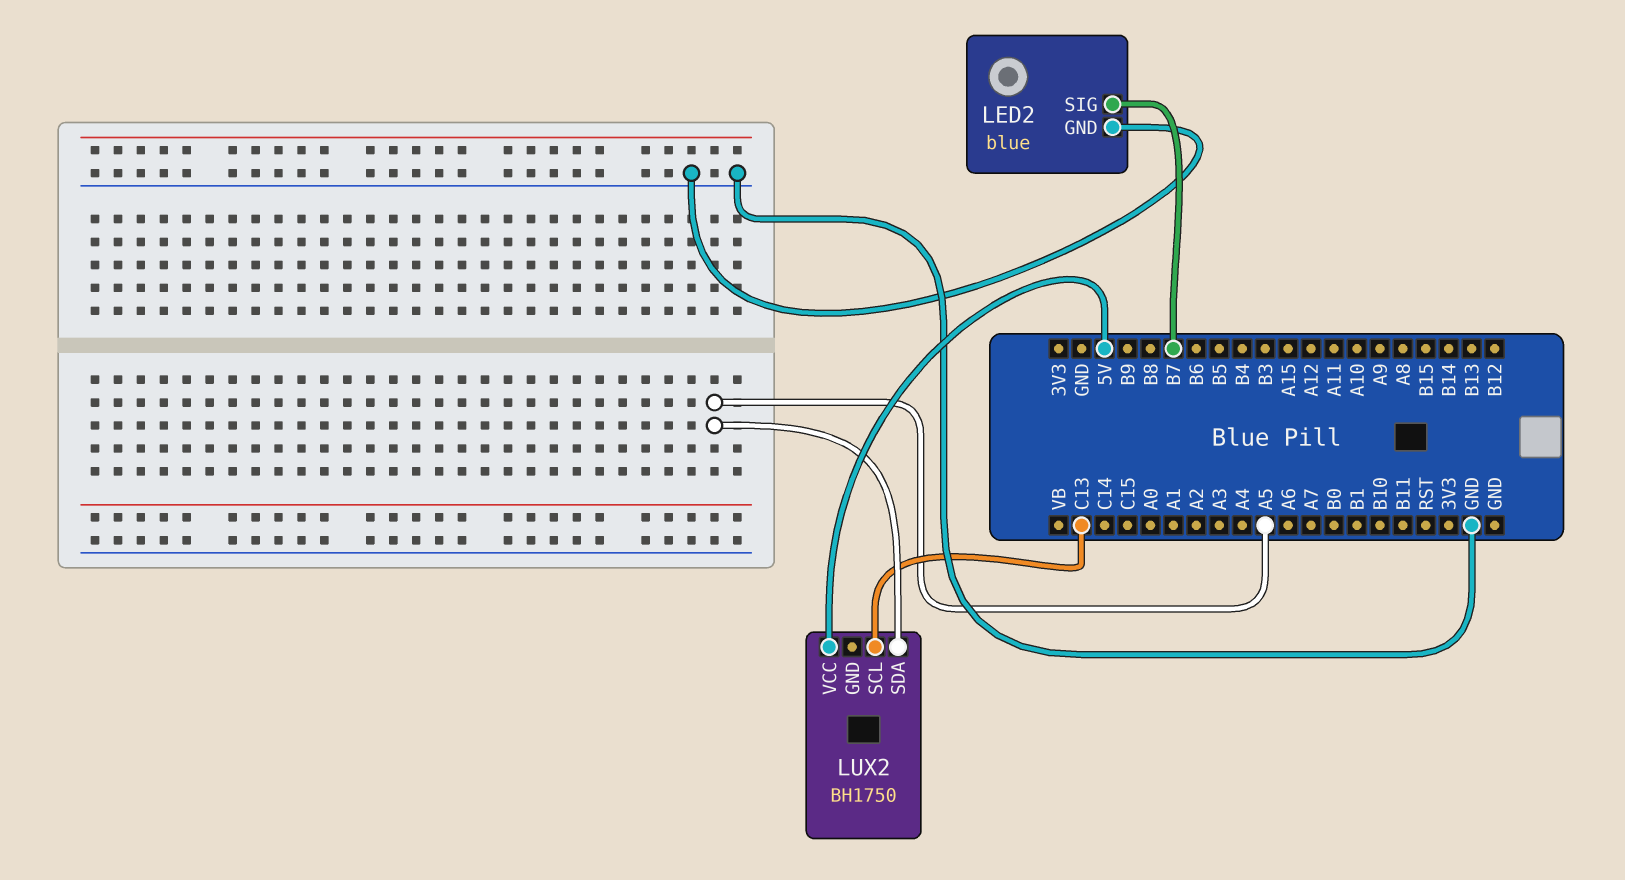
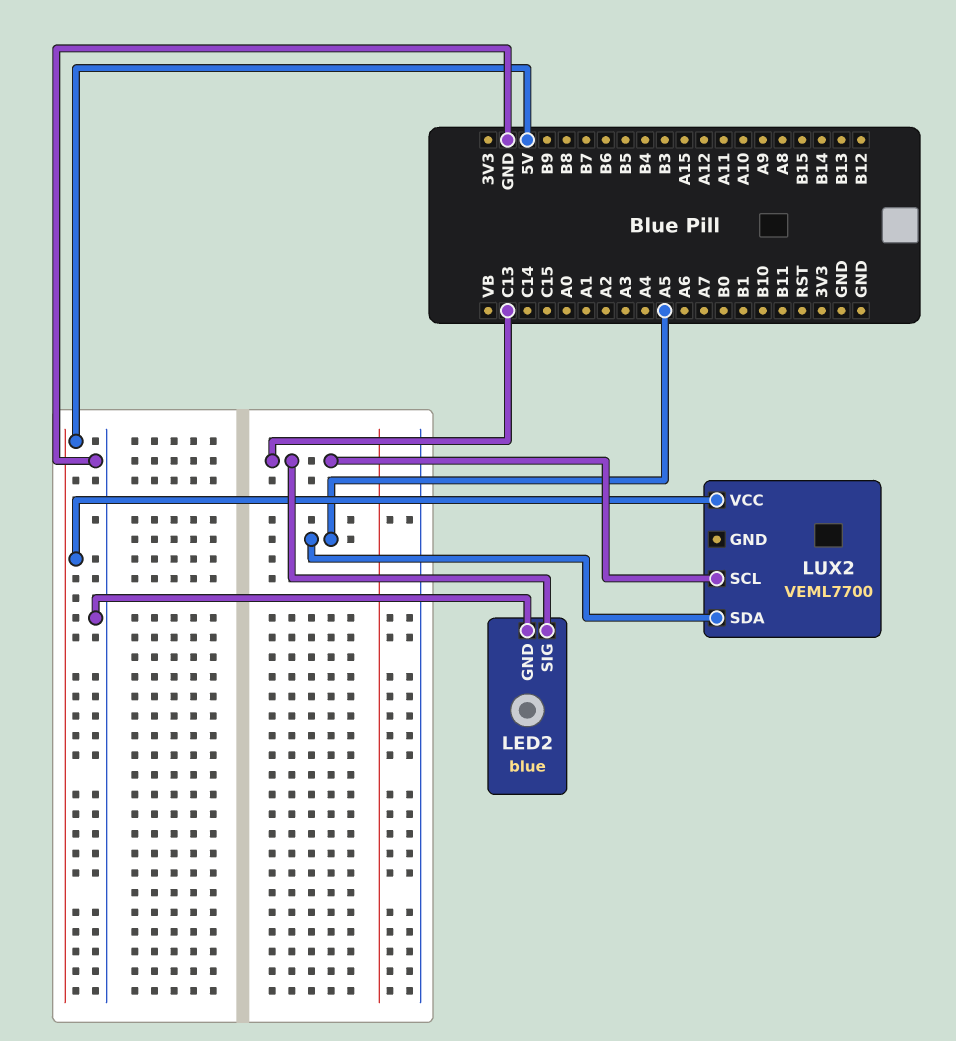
LED2 pin SIG: B7 -> C13
LUX2: BH1750 -> VEML7700

